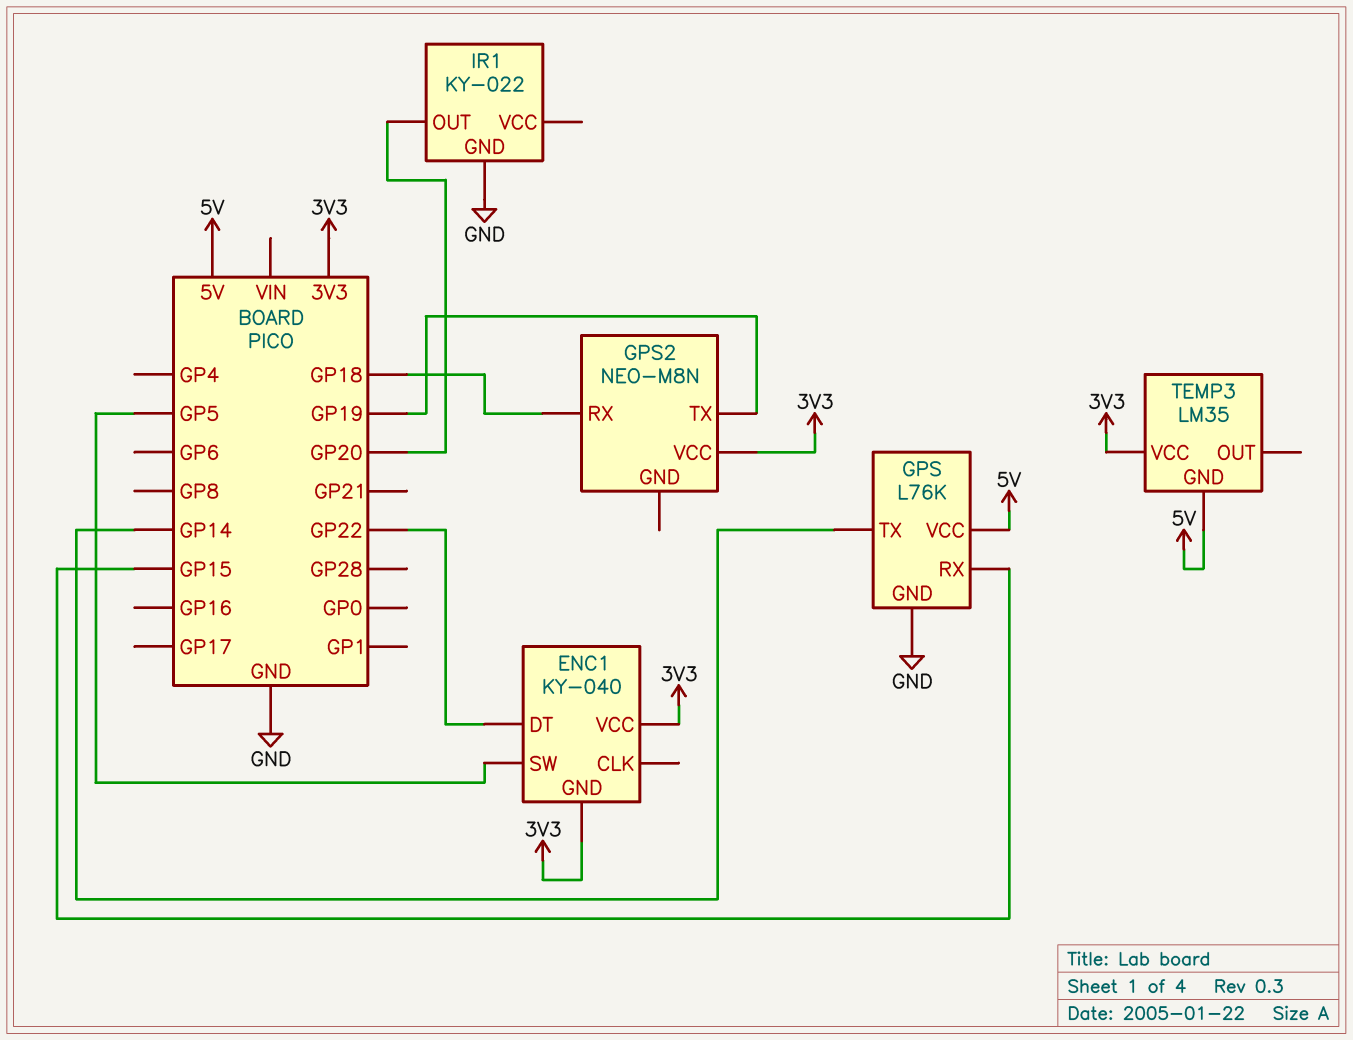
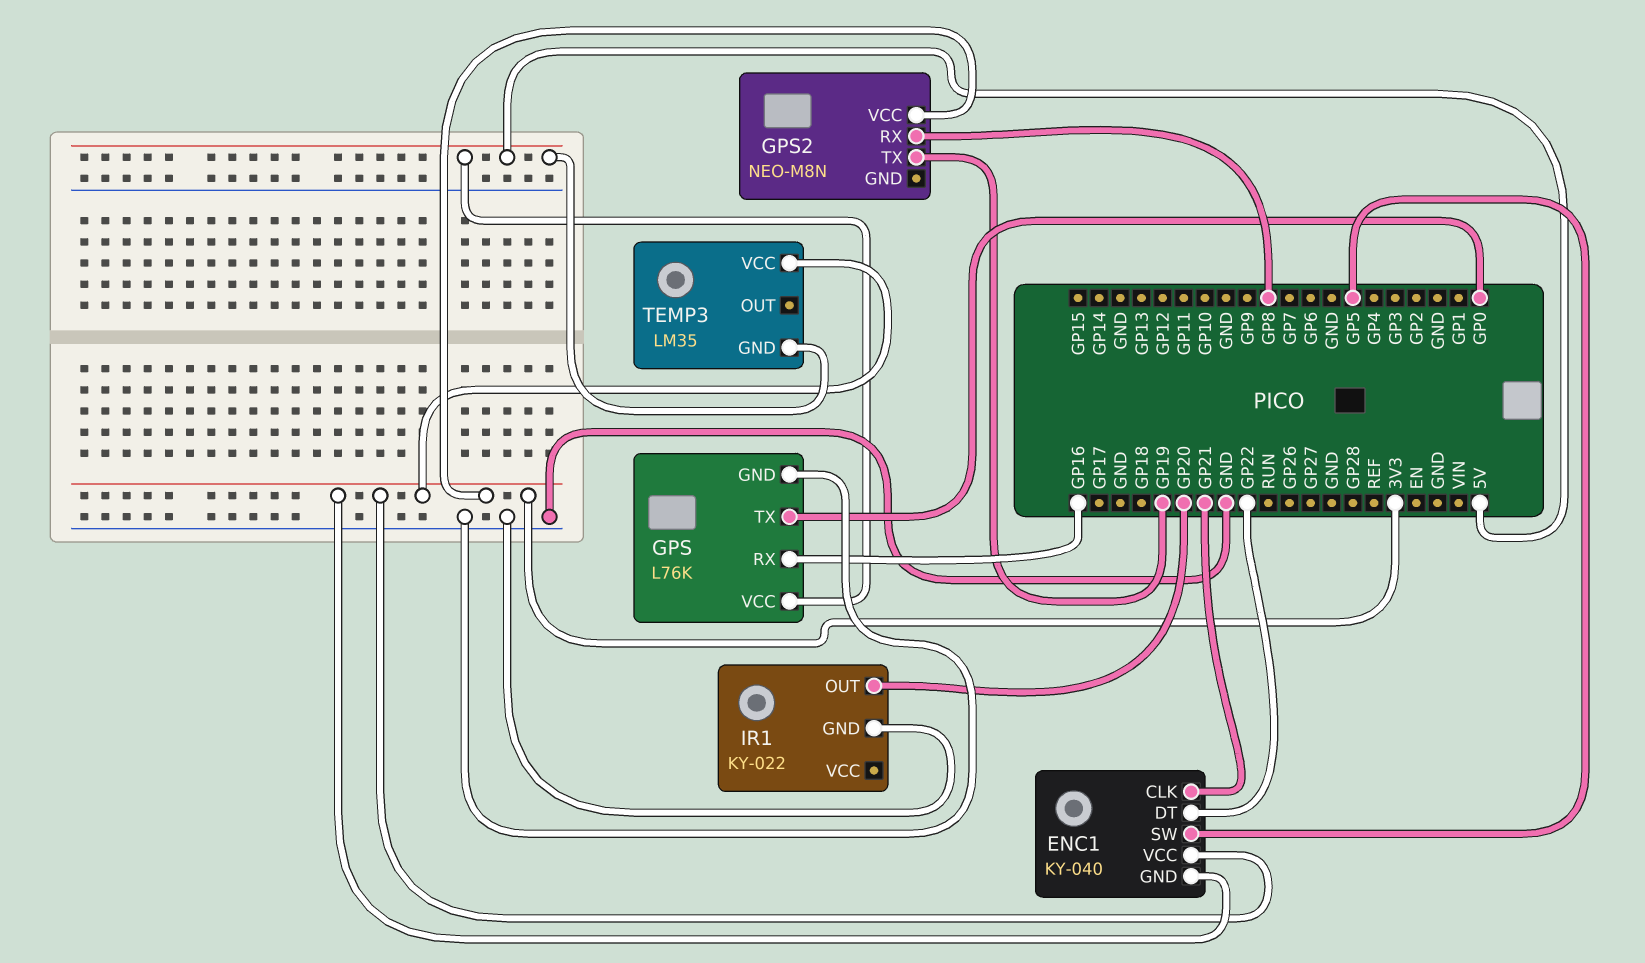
ENC1 pin CLK: none -> GP21
GPS pin RX: GP15 -> GP16
GPS pin TX: GP14 -> GP0
GPS2 pin RX: GP18 -> GP8

